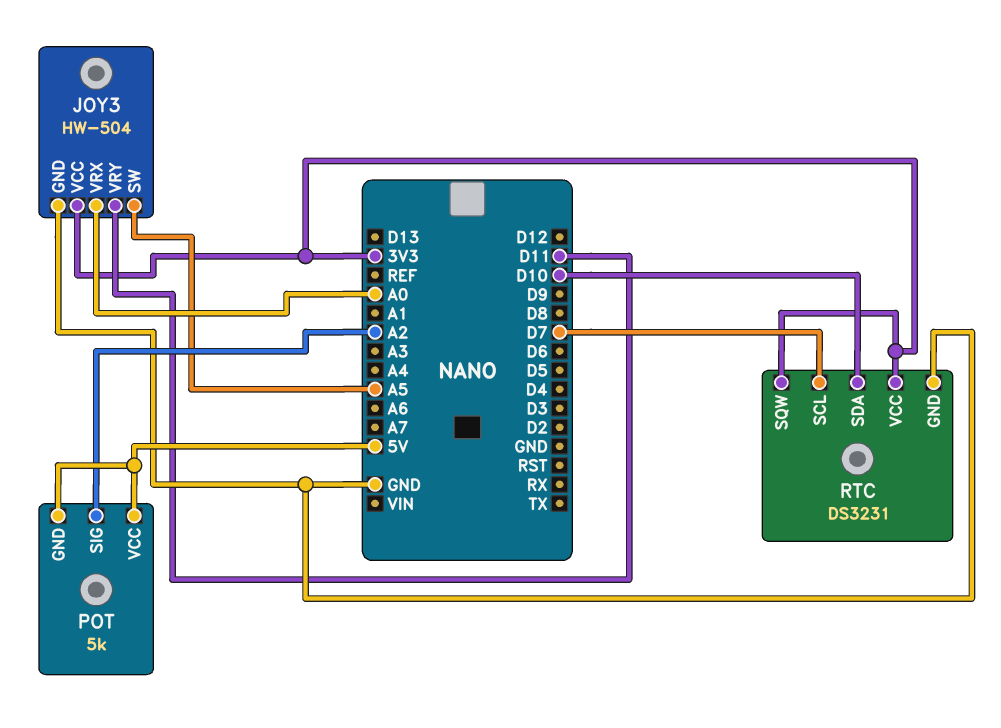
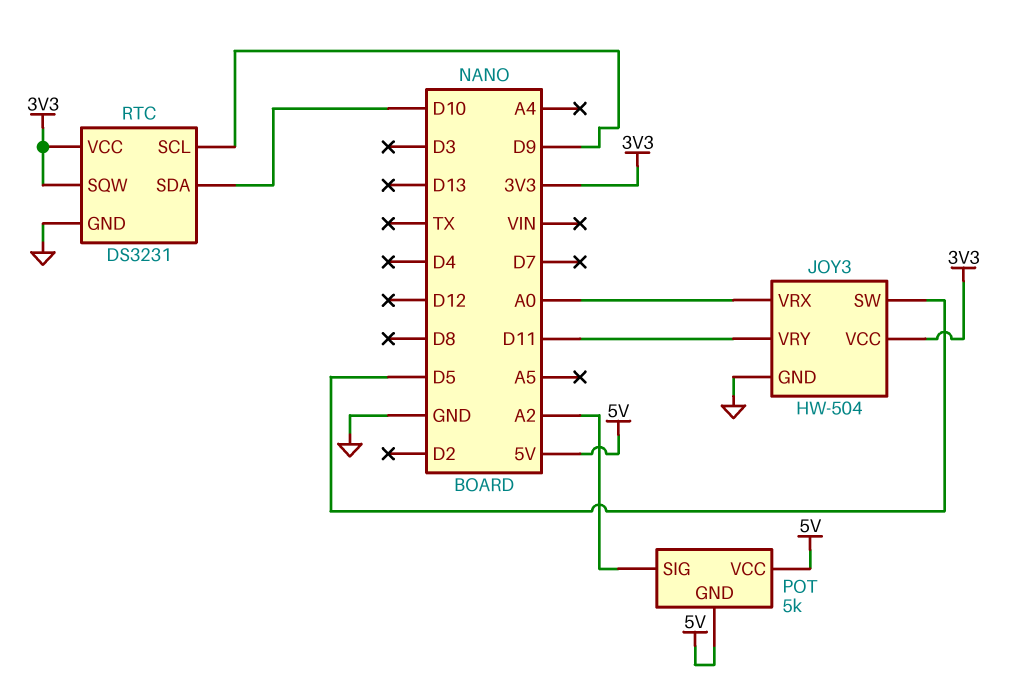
JOY3 pin SW: A5 -> D5
RTC pin SCL: D7 -> D9

